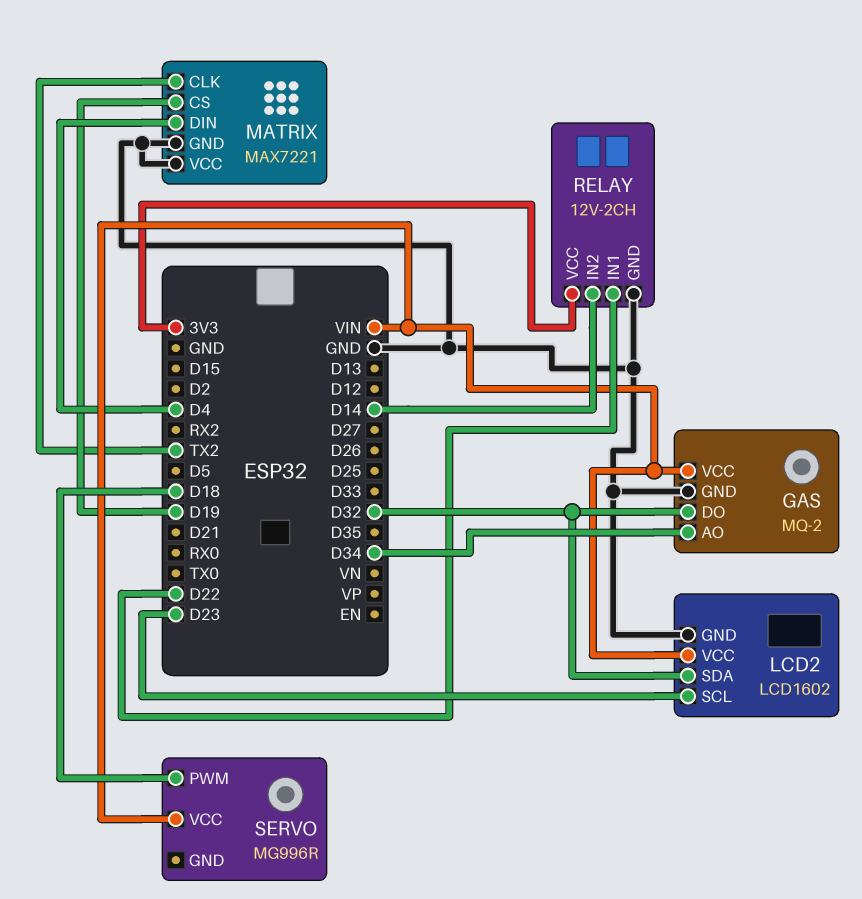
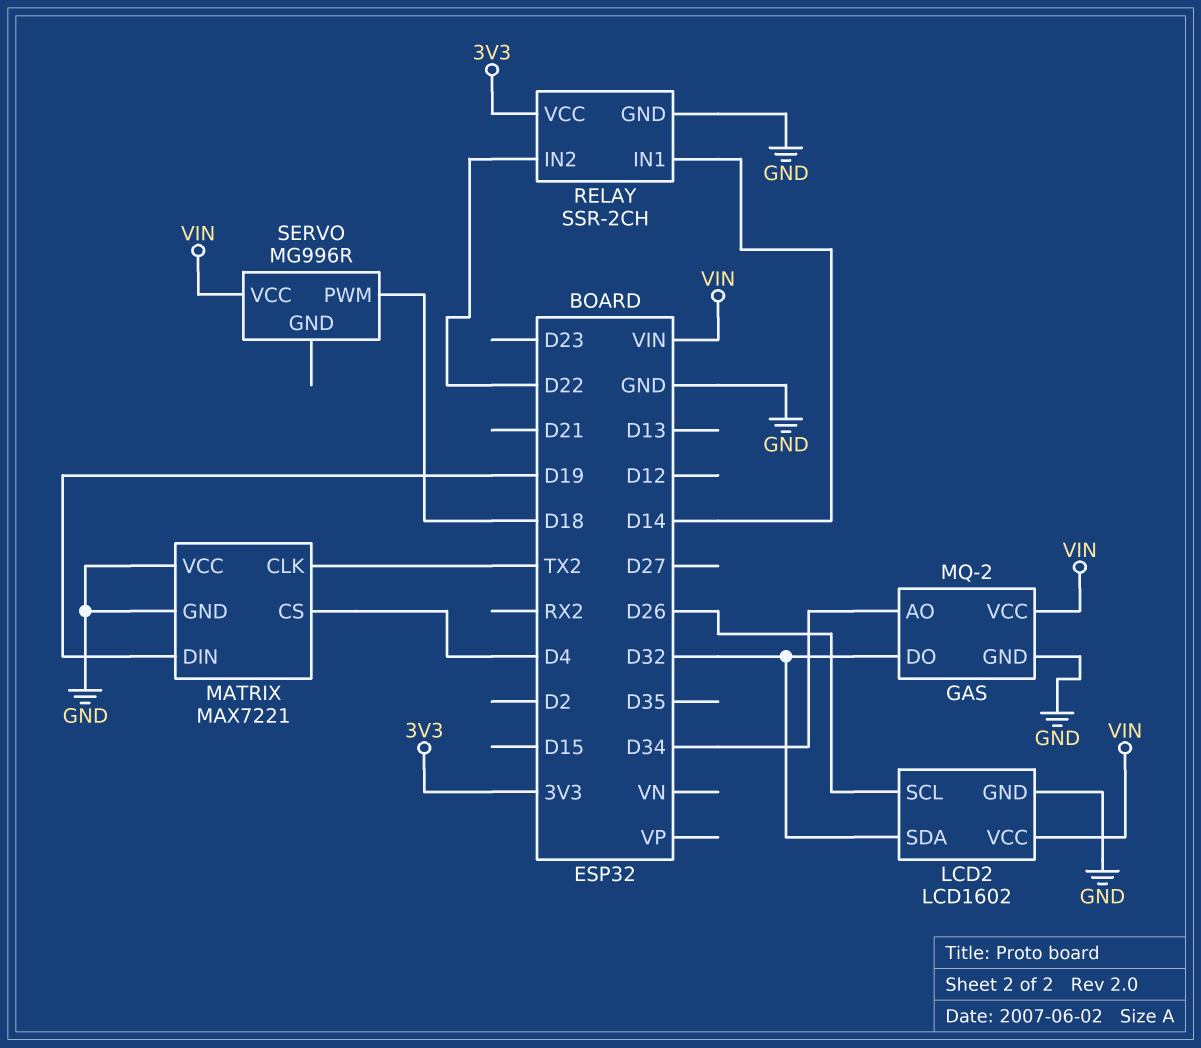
LCD2 pin SCL: D23 -> D26
MATRIX pin CS: D19 -> D4
MATRIX pin DIN: D4 -> D19
RELAY: 12V-2CH -> SSR-2CH
RELAY pin IN1: D22 -> D14
RELAY pin IN2: D14 -> D22

